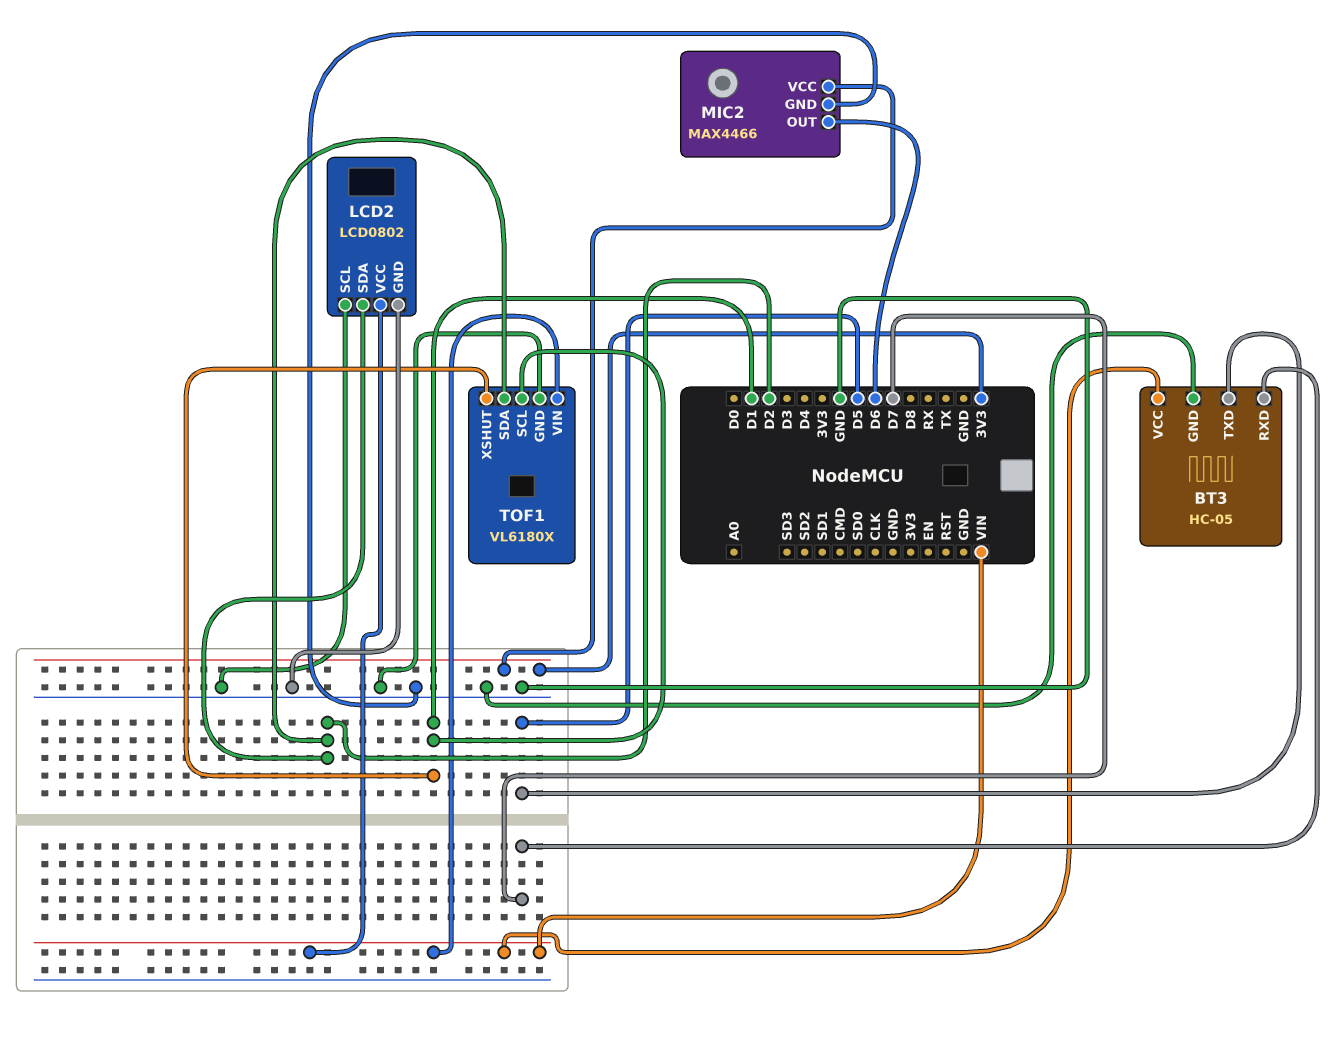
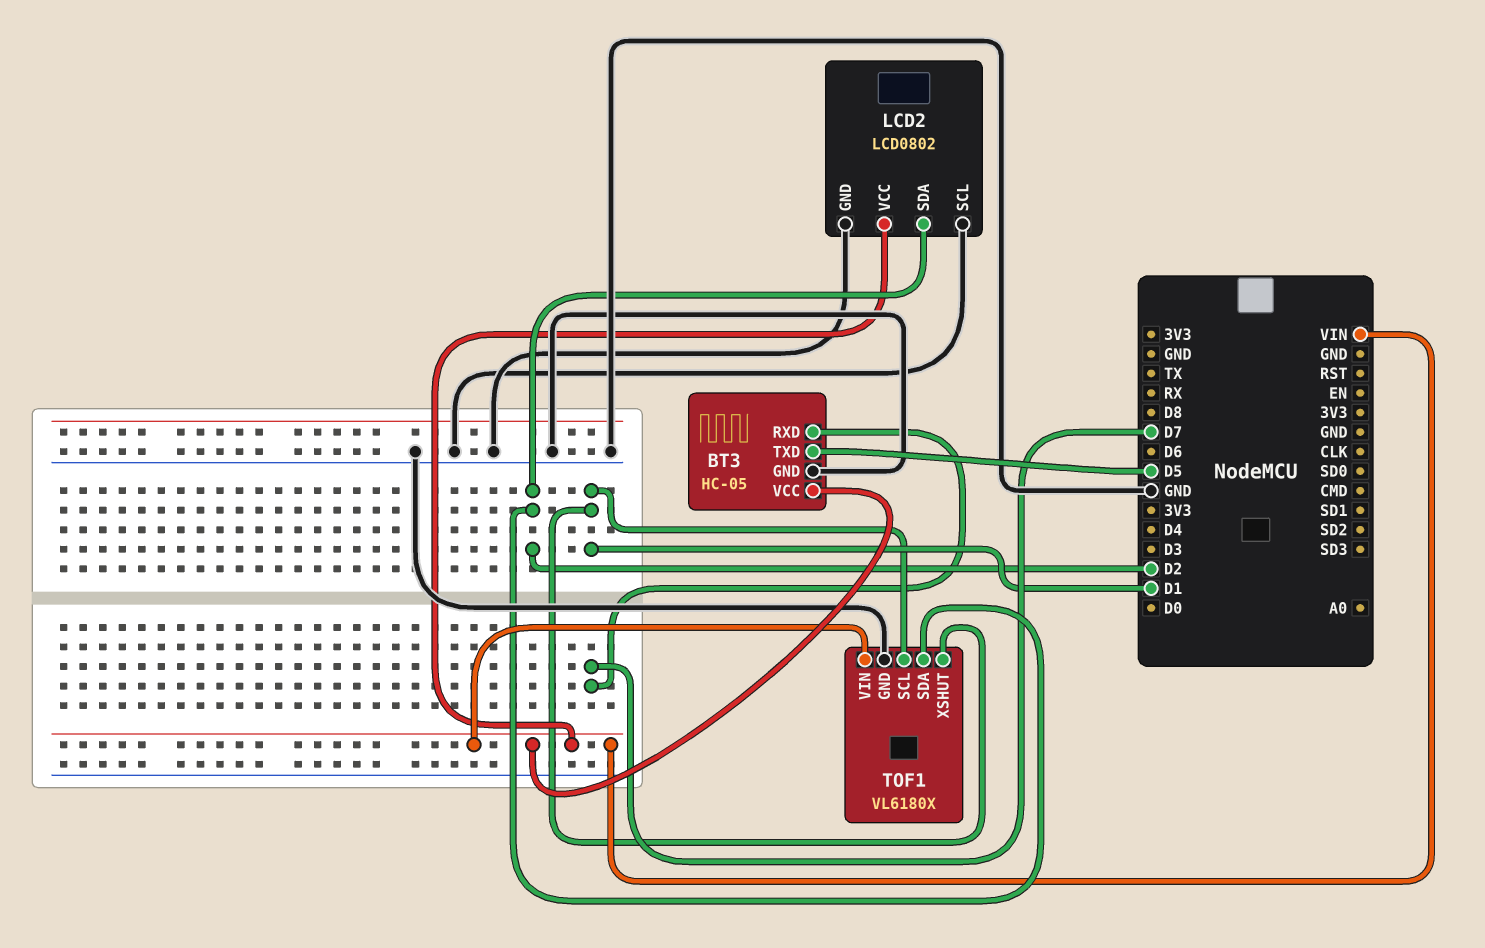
MIC2: MAX4466 -> none
MIC2 pin GND: GND -> none
MIC2 pin OUT: D6 -> none
MIC2 pin VCC: 3V3 -> none

